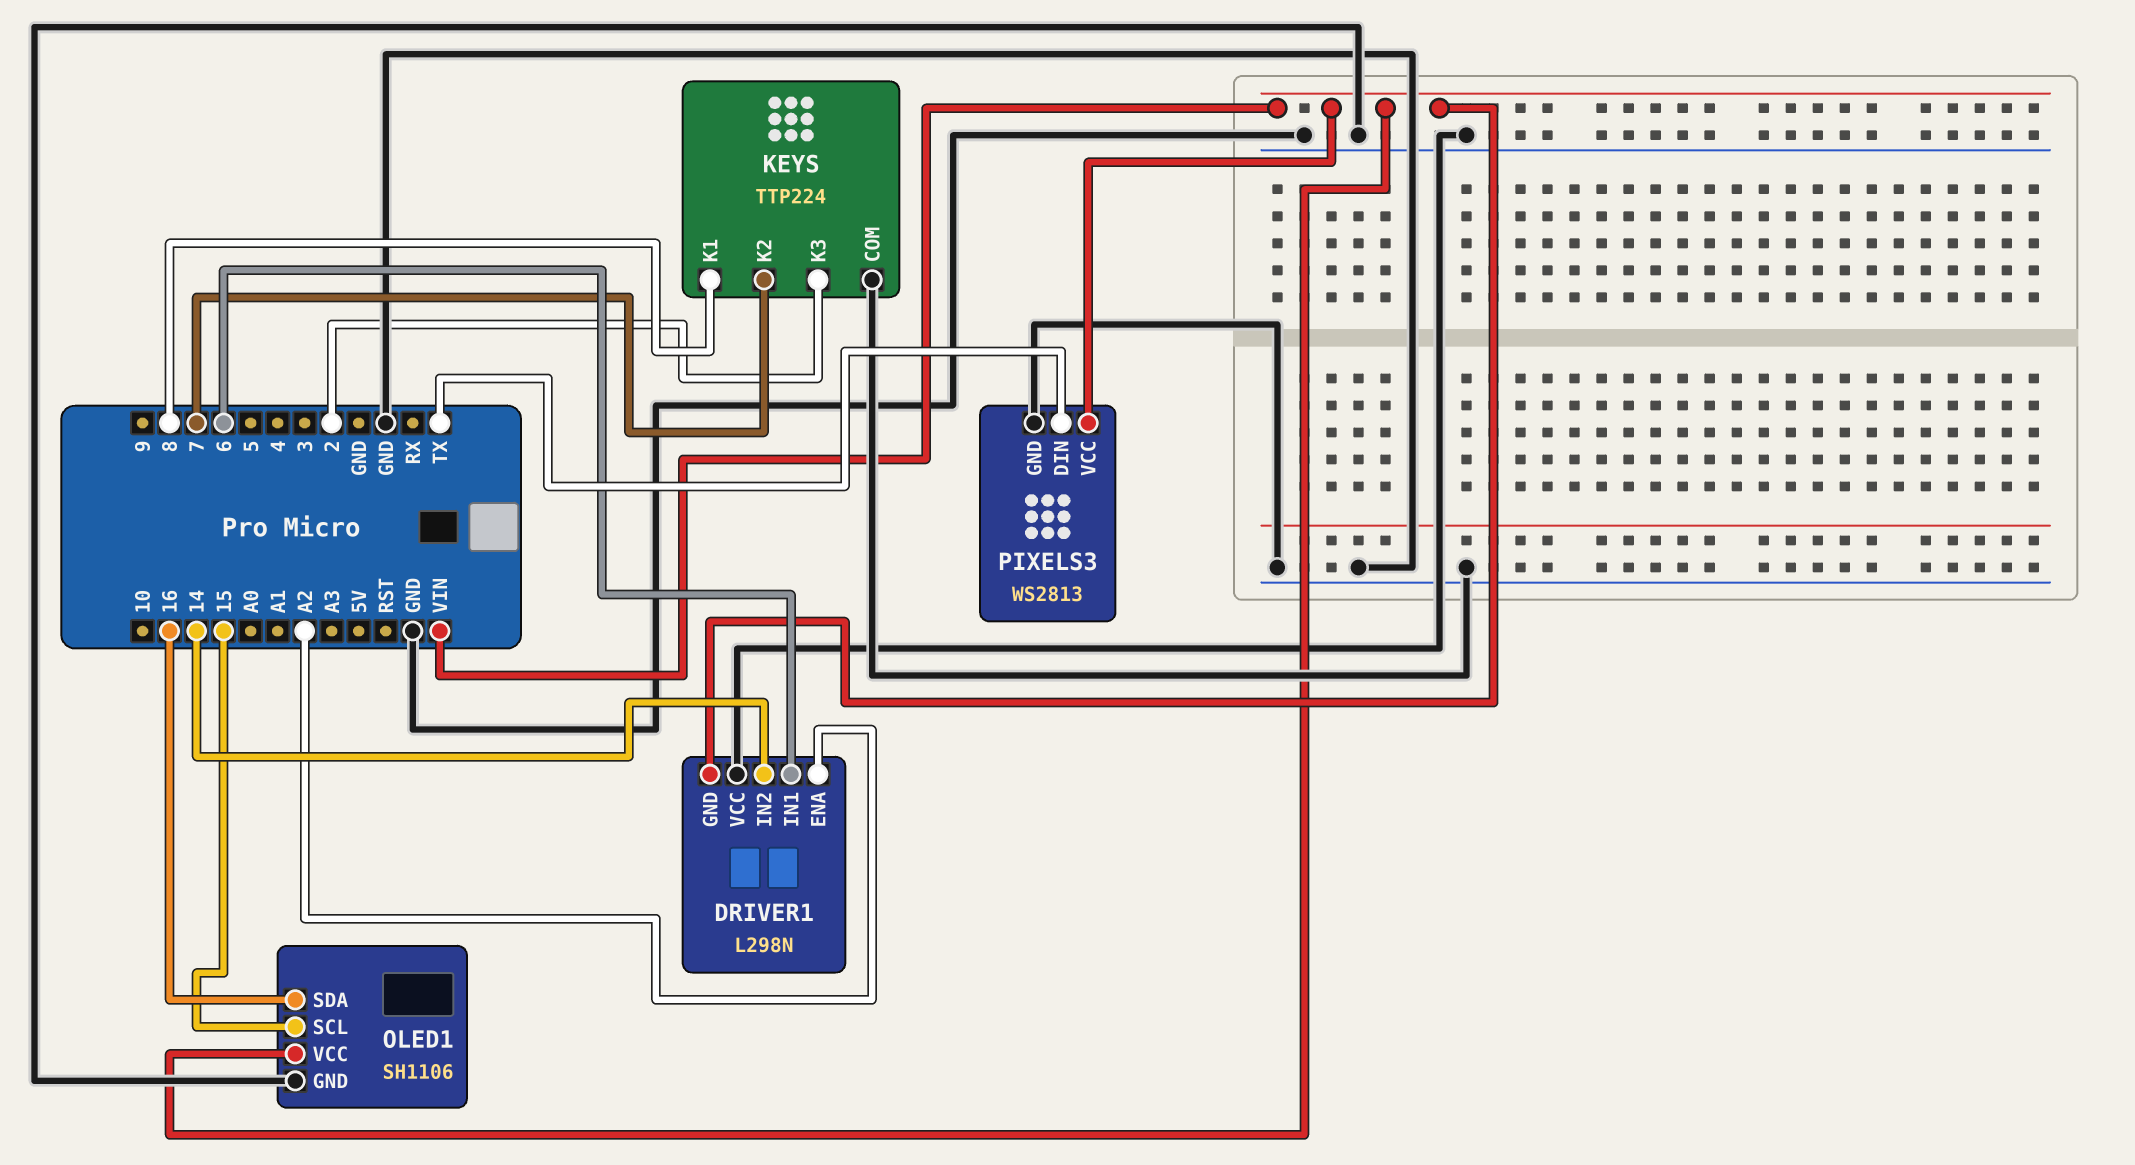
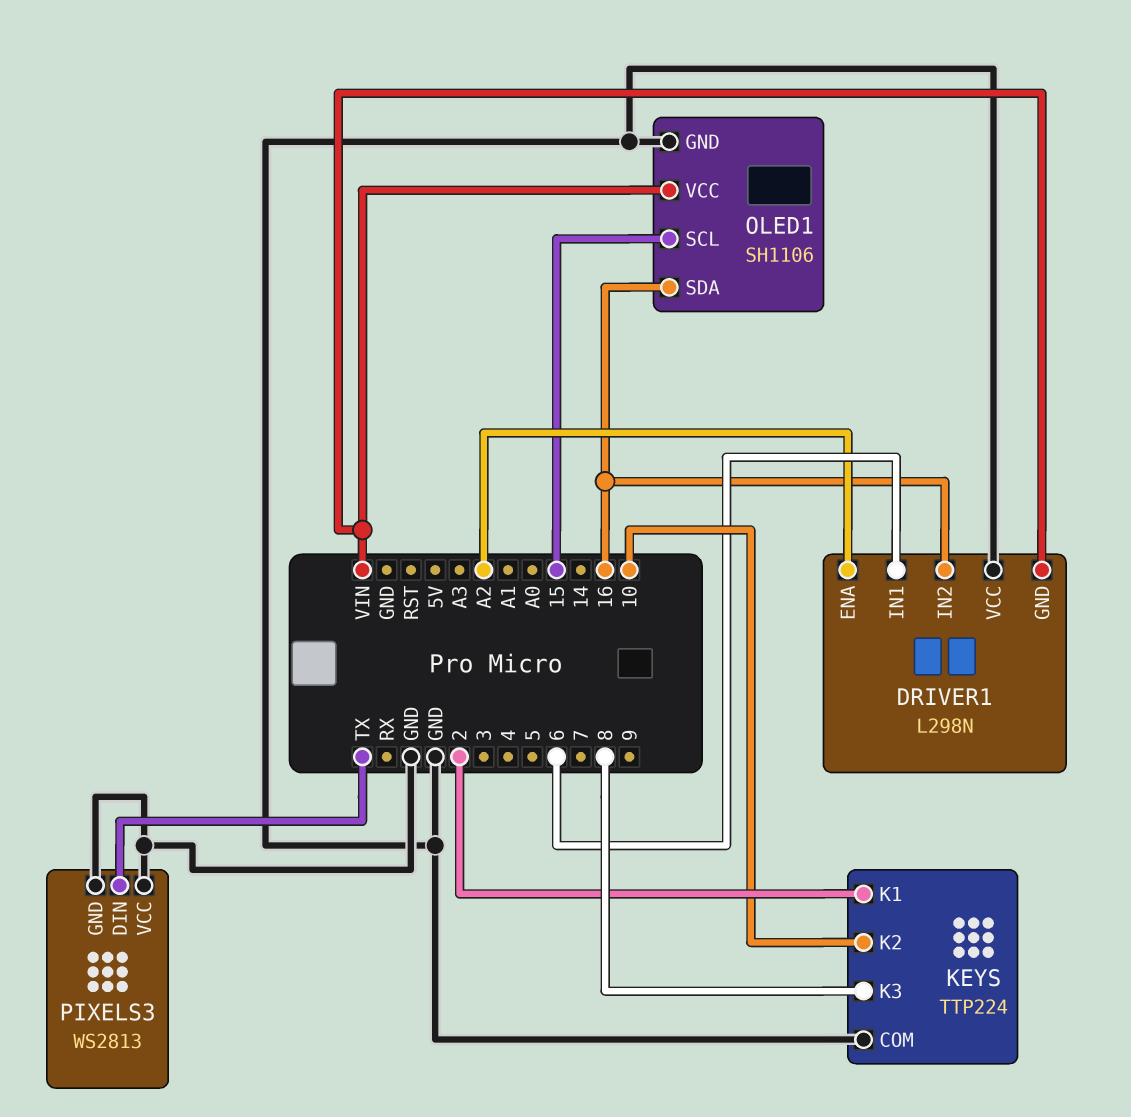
DRIVER1 pin IN2: 14 -> 16
KEYS pin K1: 8 -> 2
KEYS pin K2: 7 -> 10
KEYS pin K3: 2 -> 8
PIXELS3 pin VCC: VIN -> GND

